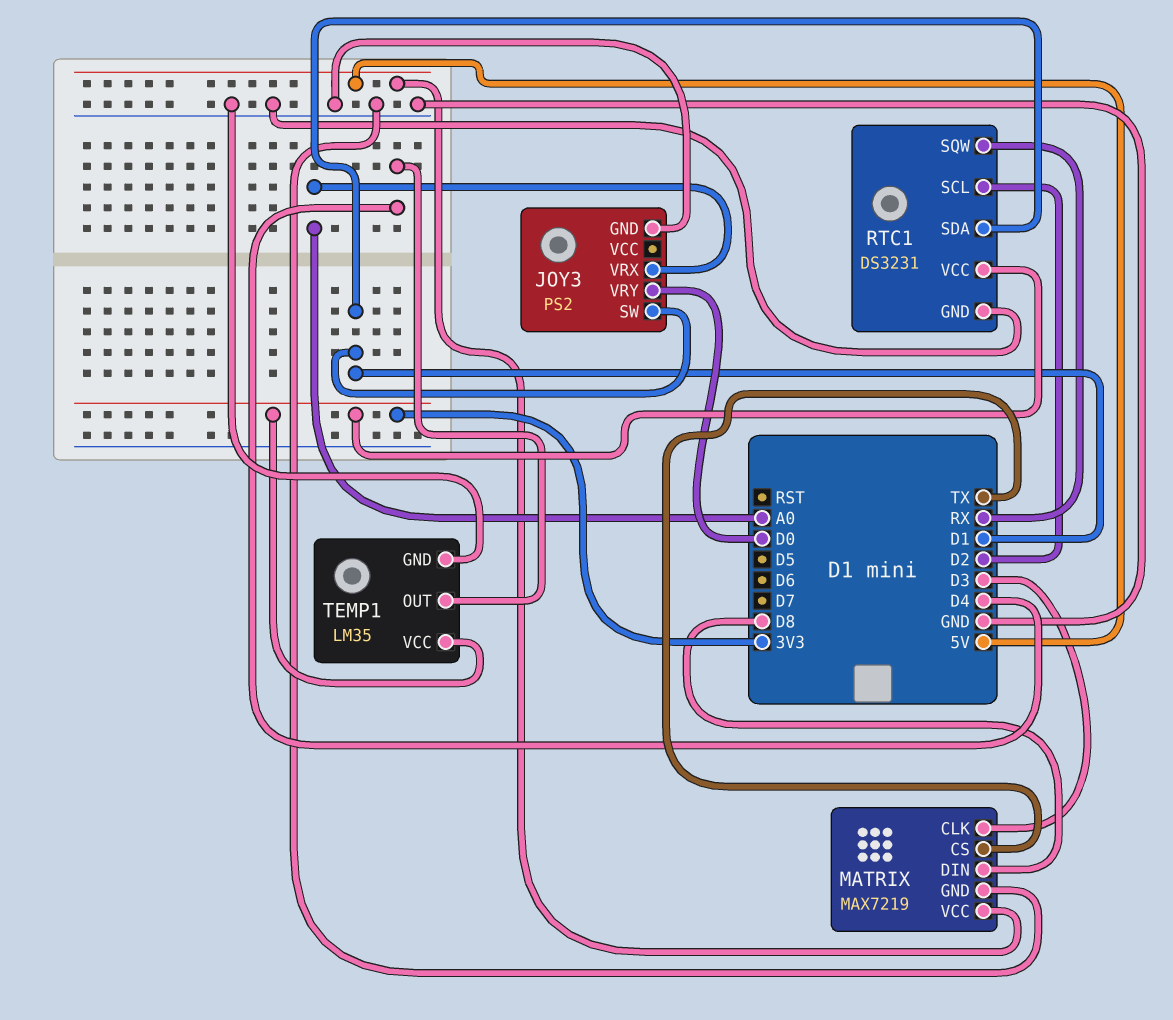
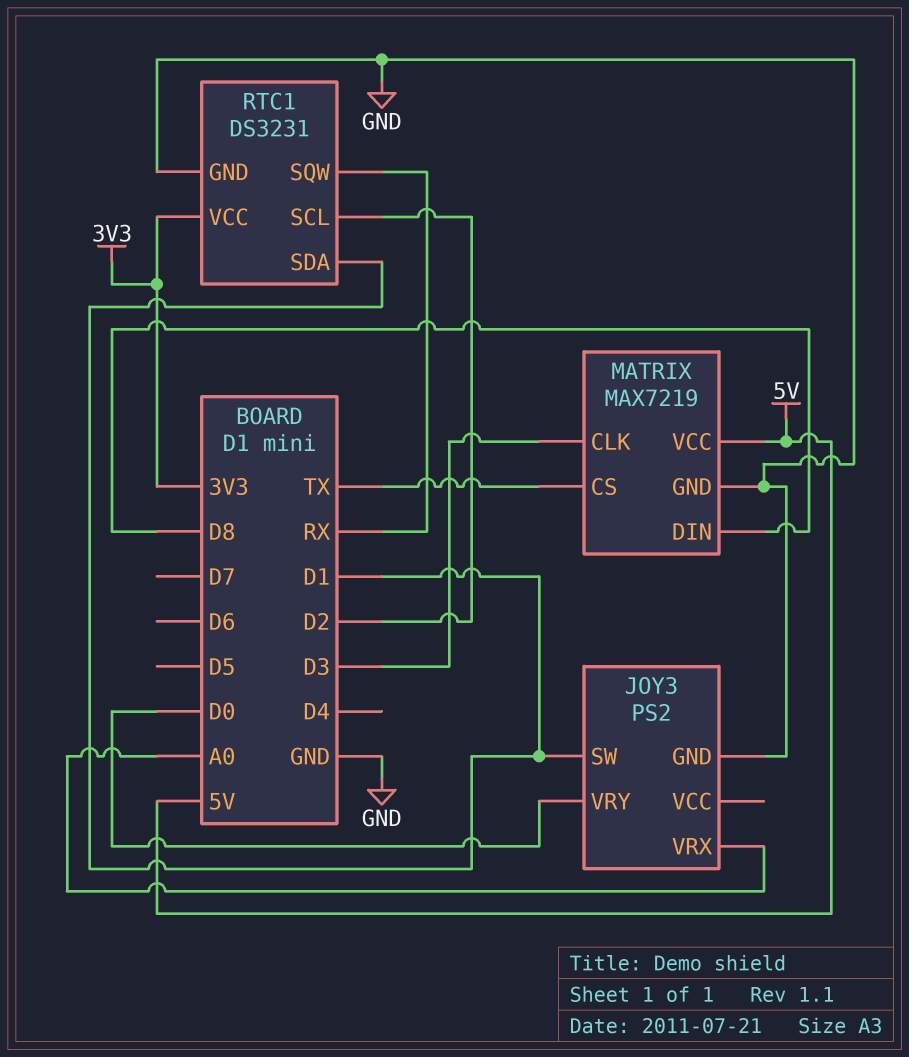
TEMP1: LM35 -> none
TEMP1 pin GND: GND -> none
TEMP1 pin OUT: D4 -> none
TEMP1 pin VCC: 3V3 -> none

